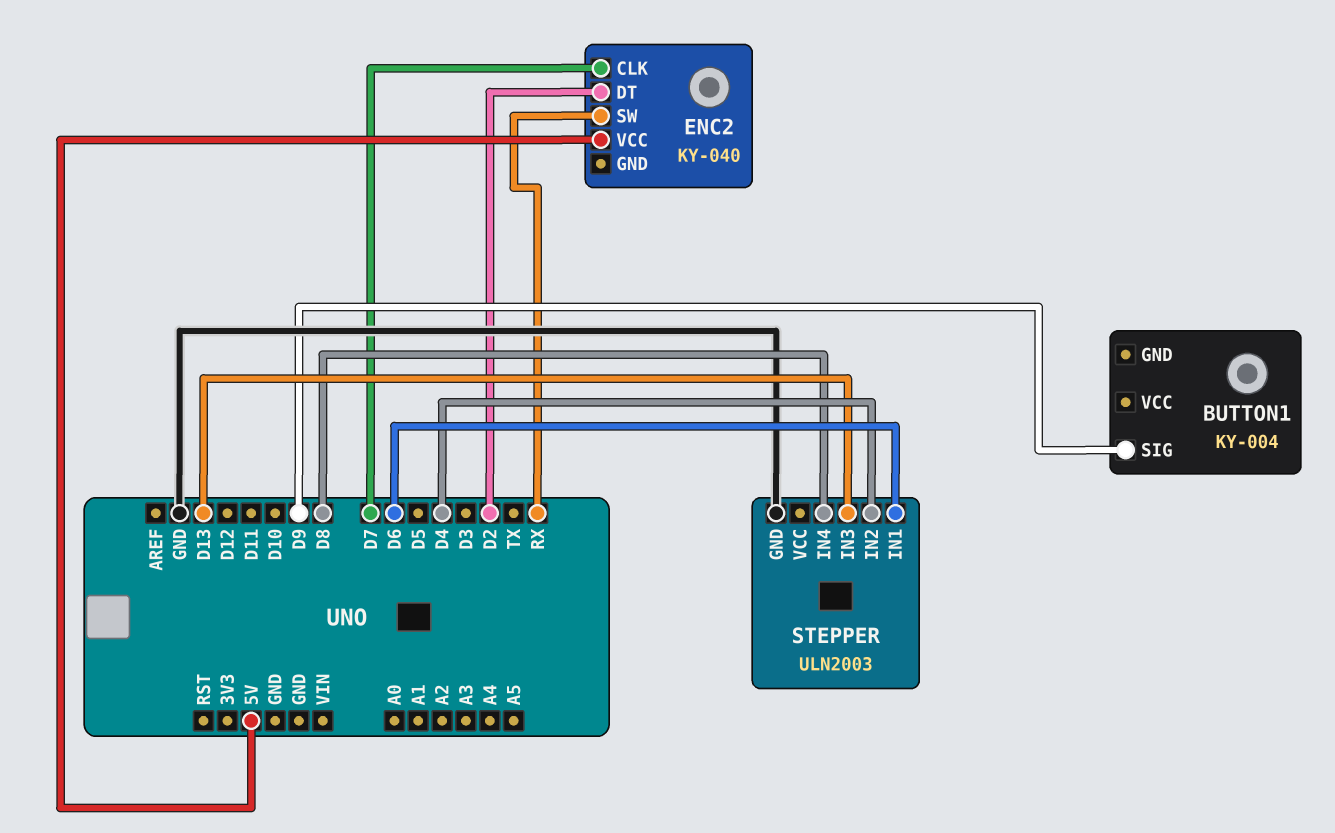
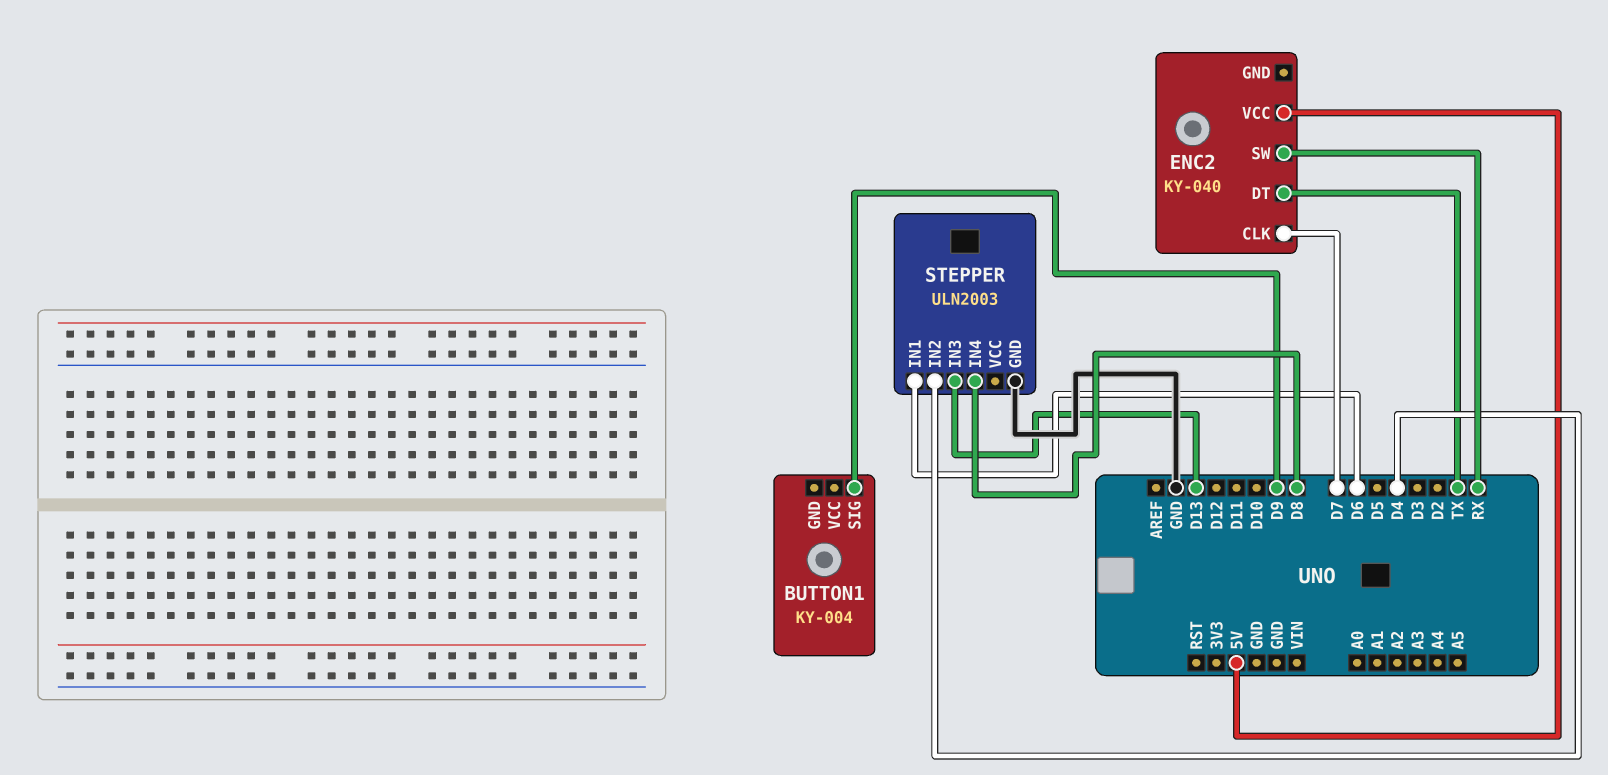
ENC2 pin DT: D2 -> TX

